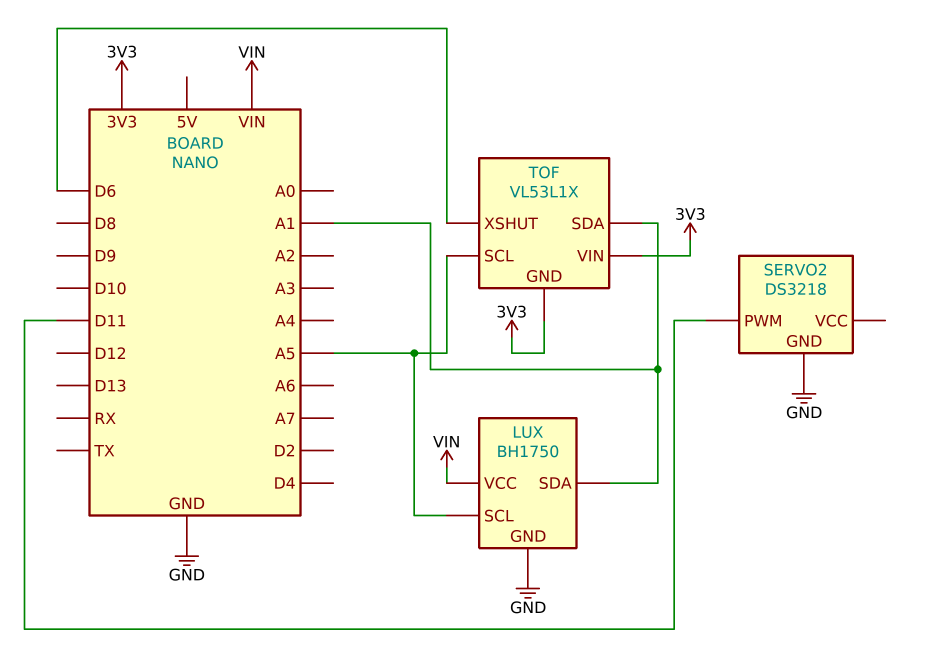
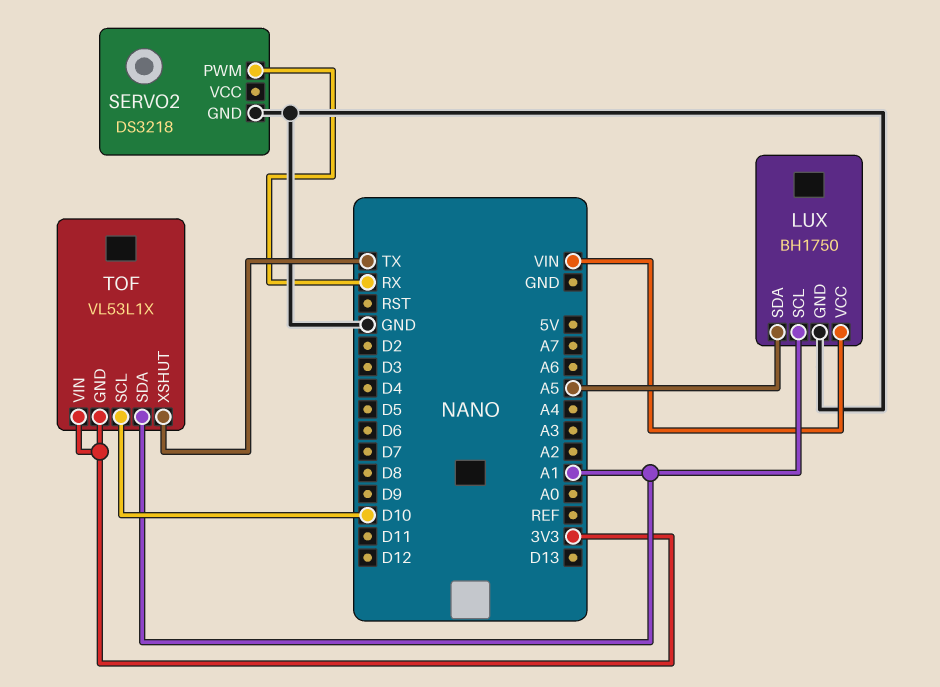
LUX pin SCL: A5 -> A1
LUX pin SDA: A1 -> A5
SERVO2 pin PWM: D11 -> RX
TOF pin SCL: A5 -> D10
TOF pin XSHUT: D6 -> TX

